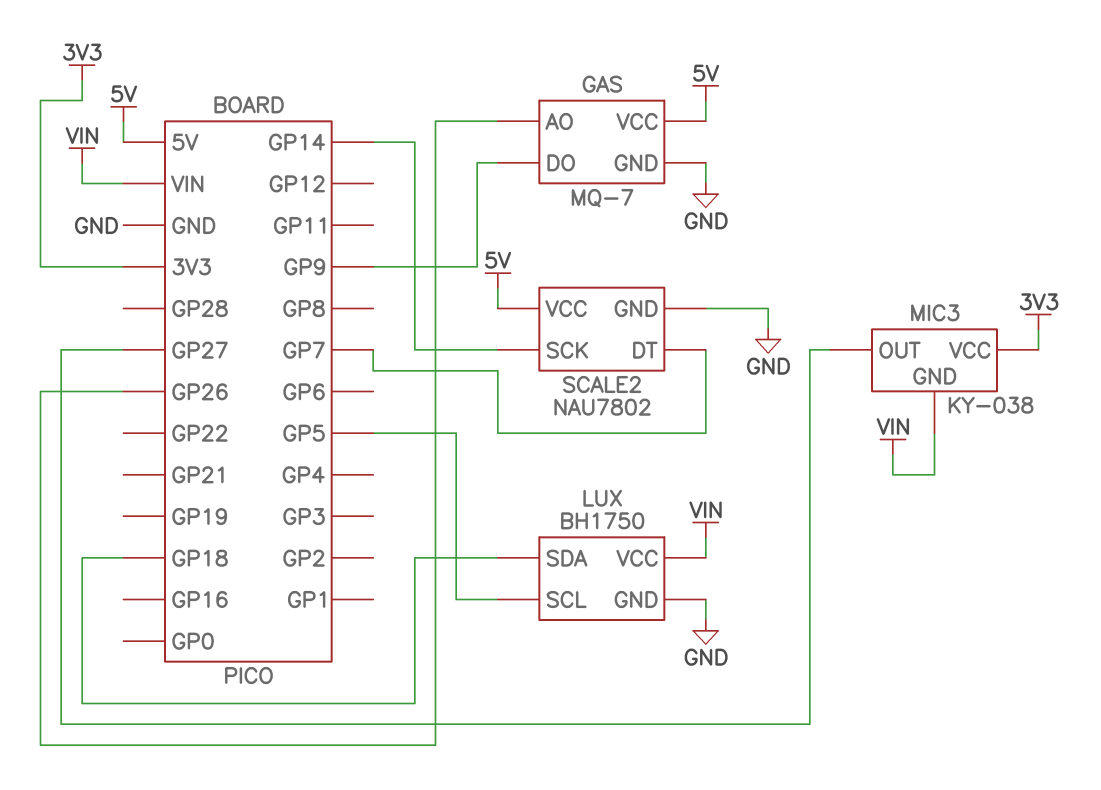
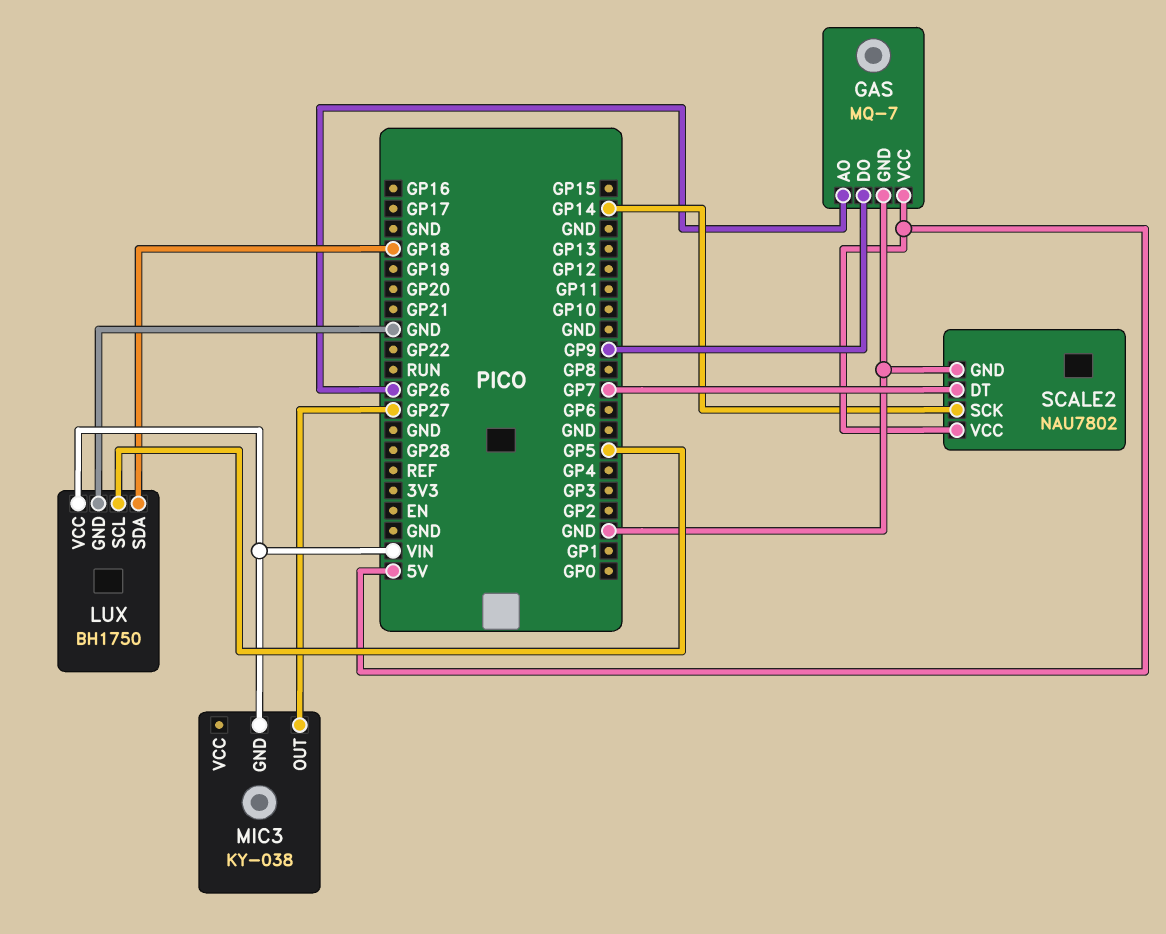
MIC3 pin VCC: 3V3 -> none

